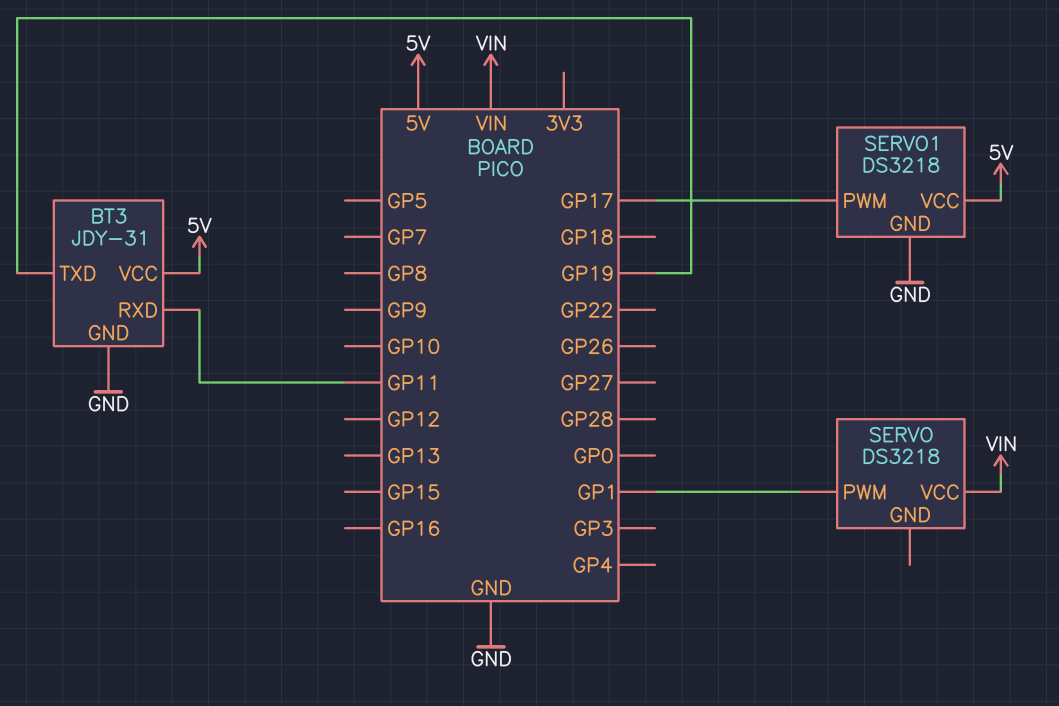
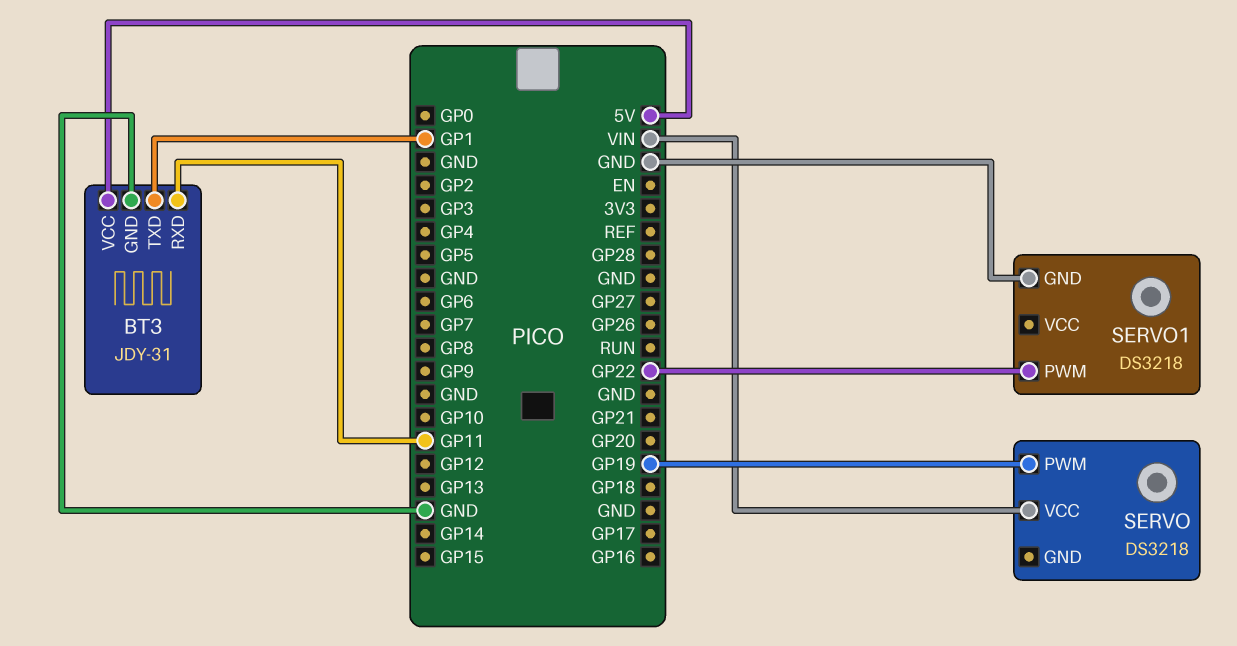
BT3 pin TXD: GP19 -> GP1
SERVO pin PWM: GP1 -> GP19
SERVO1 pin PWM: GP17 -> GP22
SERVO1 pin VCC: 5V -> none

